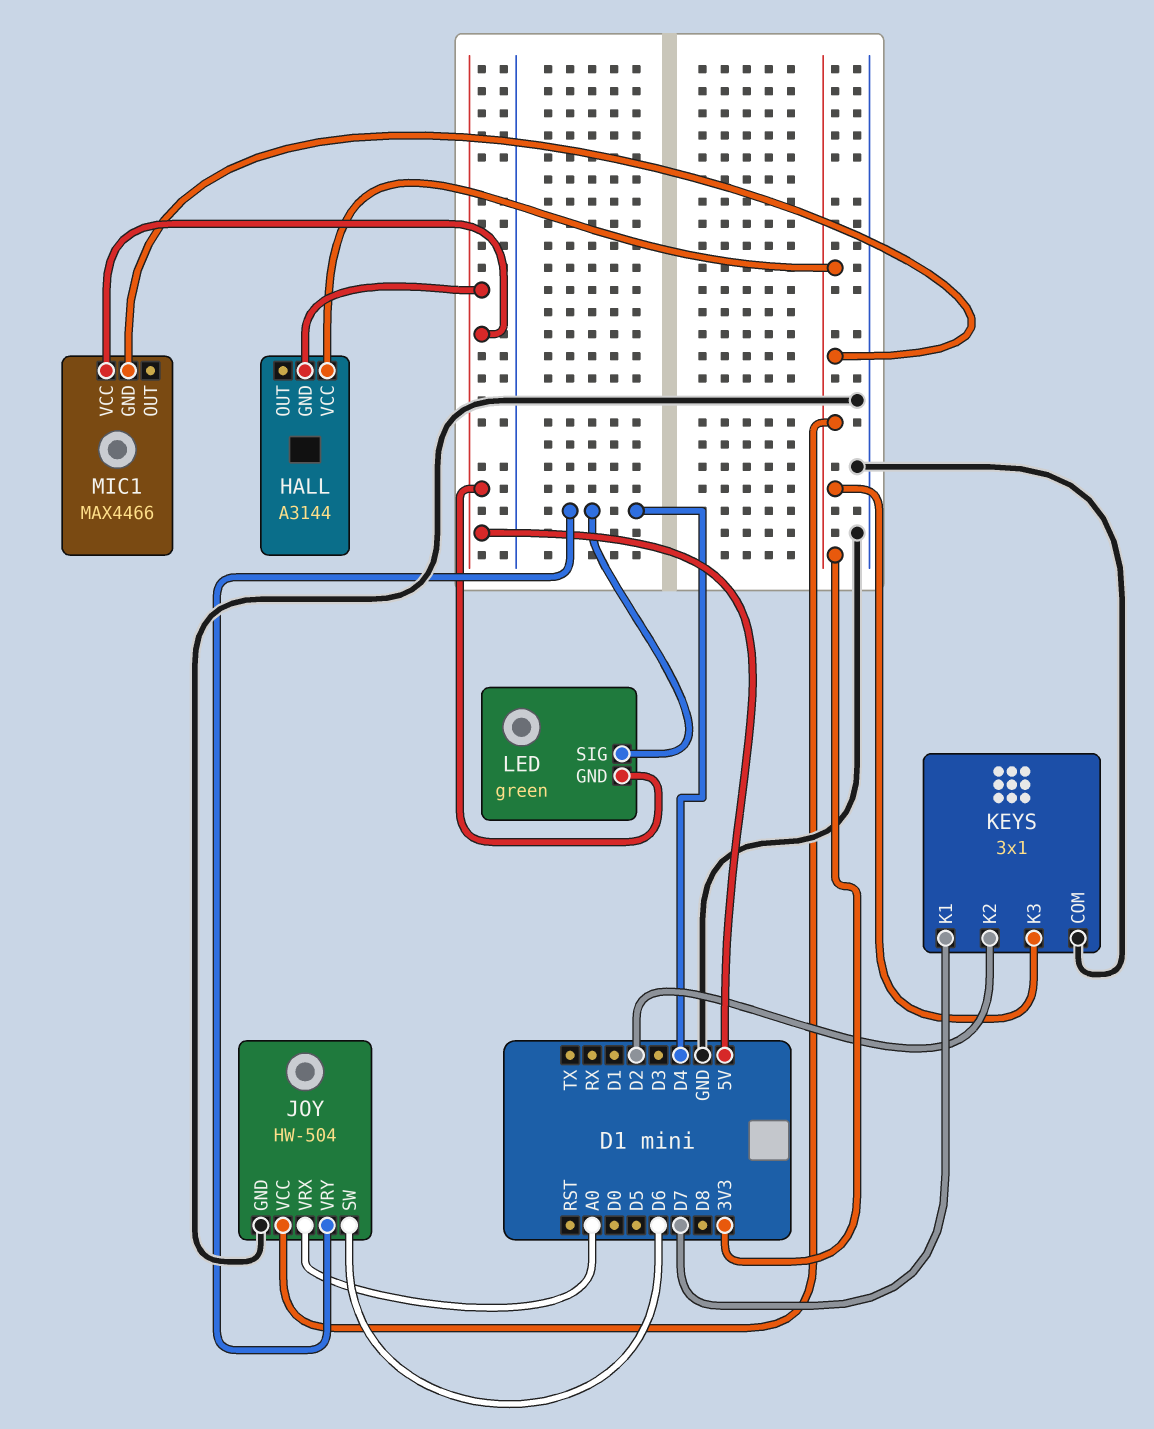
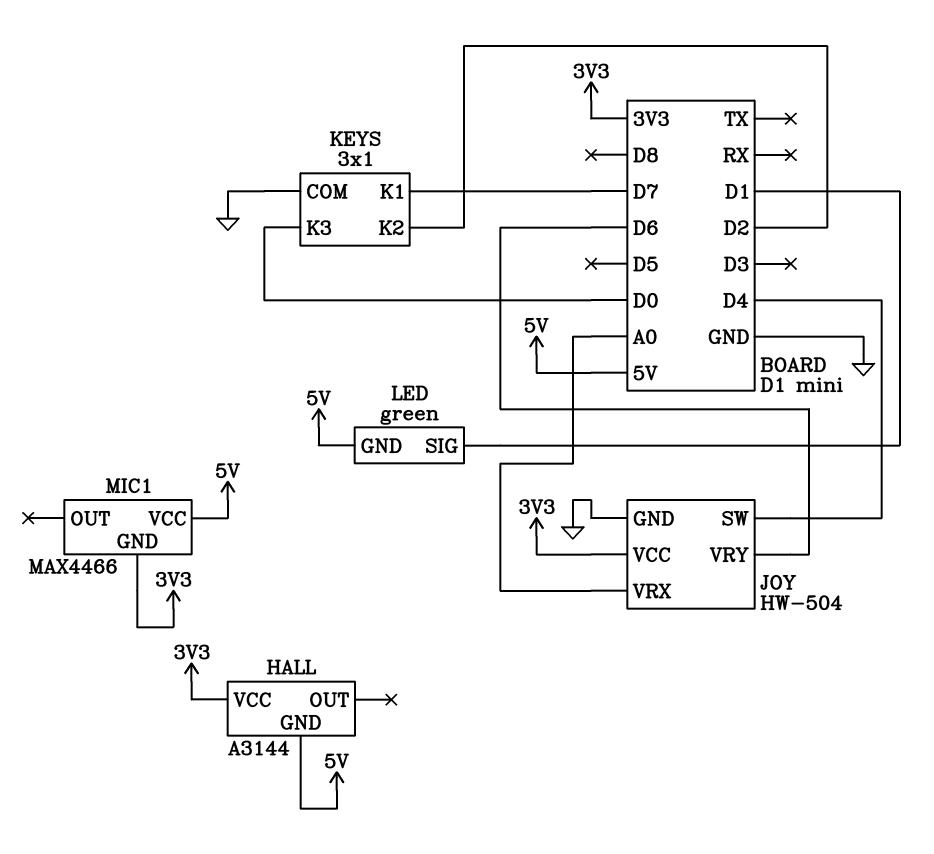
JOY pin SW: D6 -> D4
JOY pin VRY: D4 -> D6
KEYS pin K3: 3V3 -> D0
LED pin SIG: D4 -> D1

